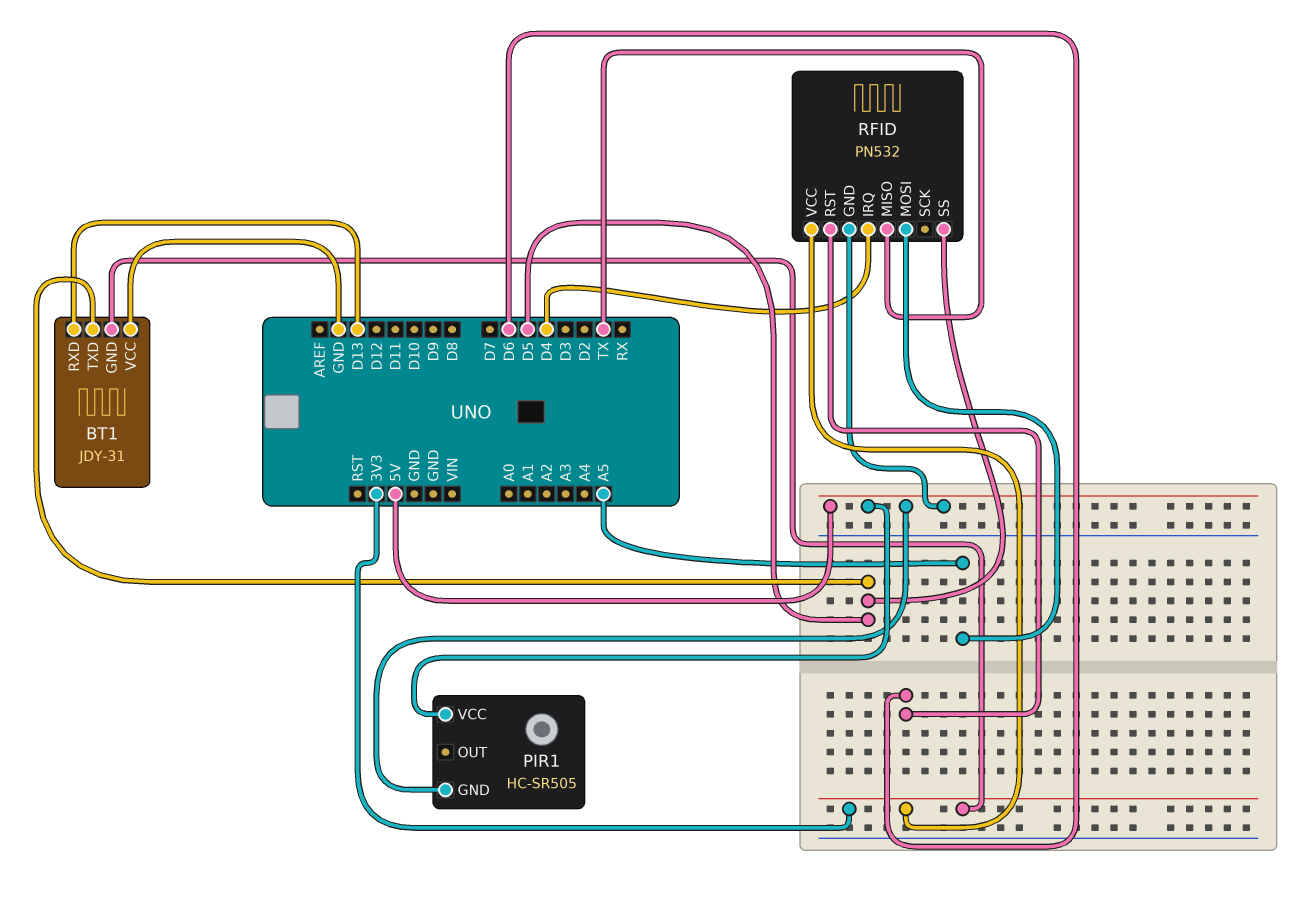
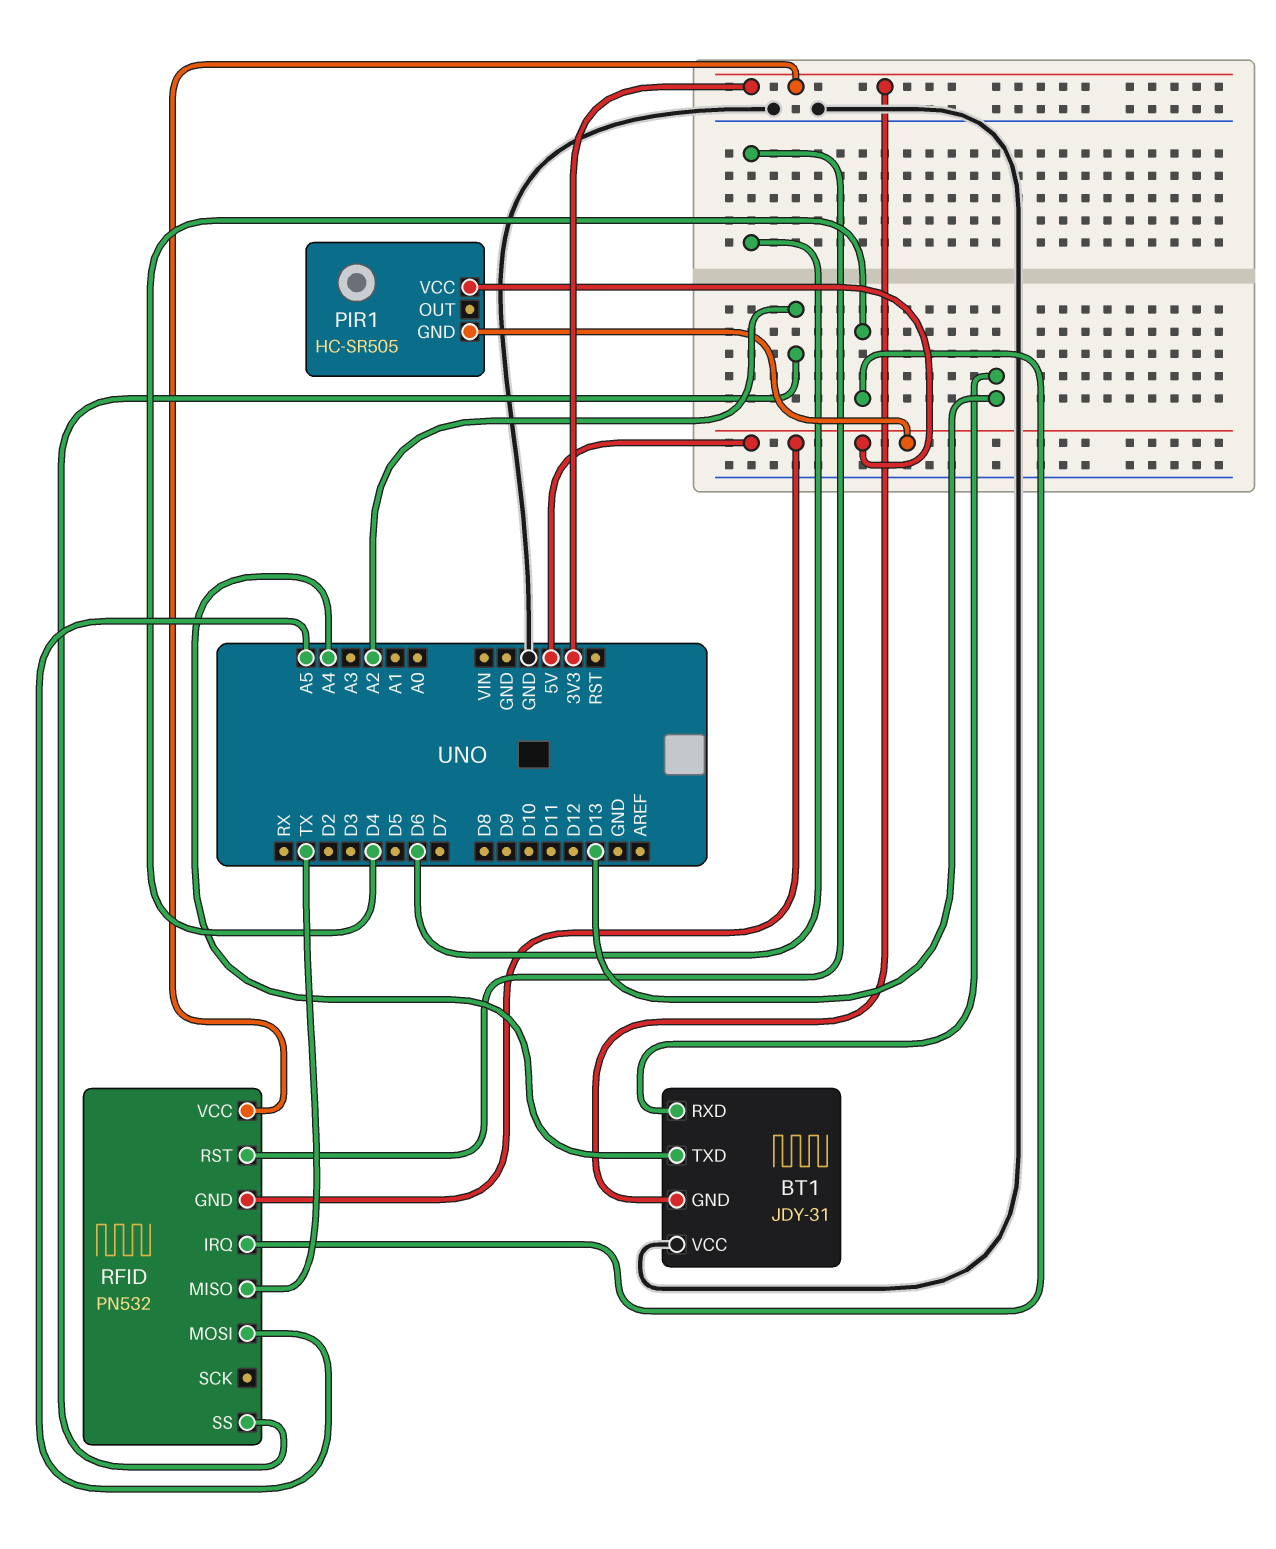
BT1 pin TXD: D5 -> A4
RFID pin SS: D5 -> A2

